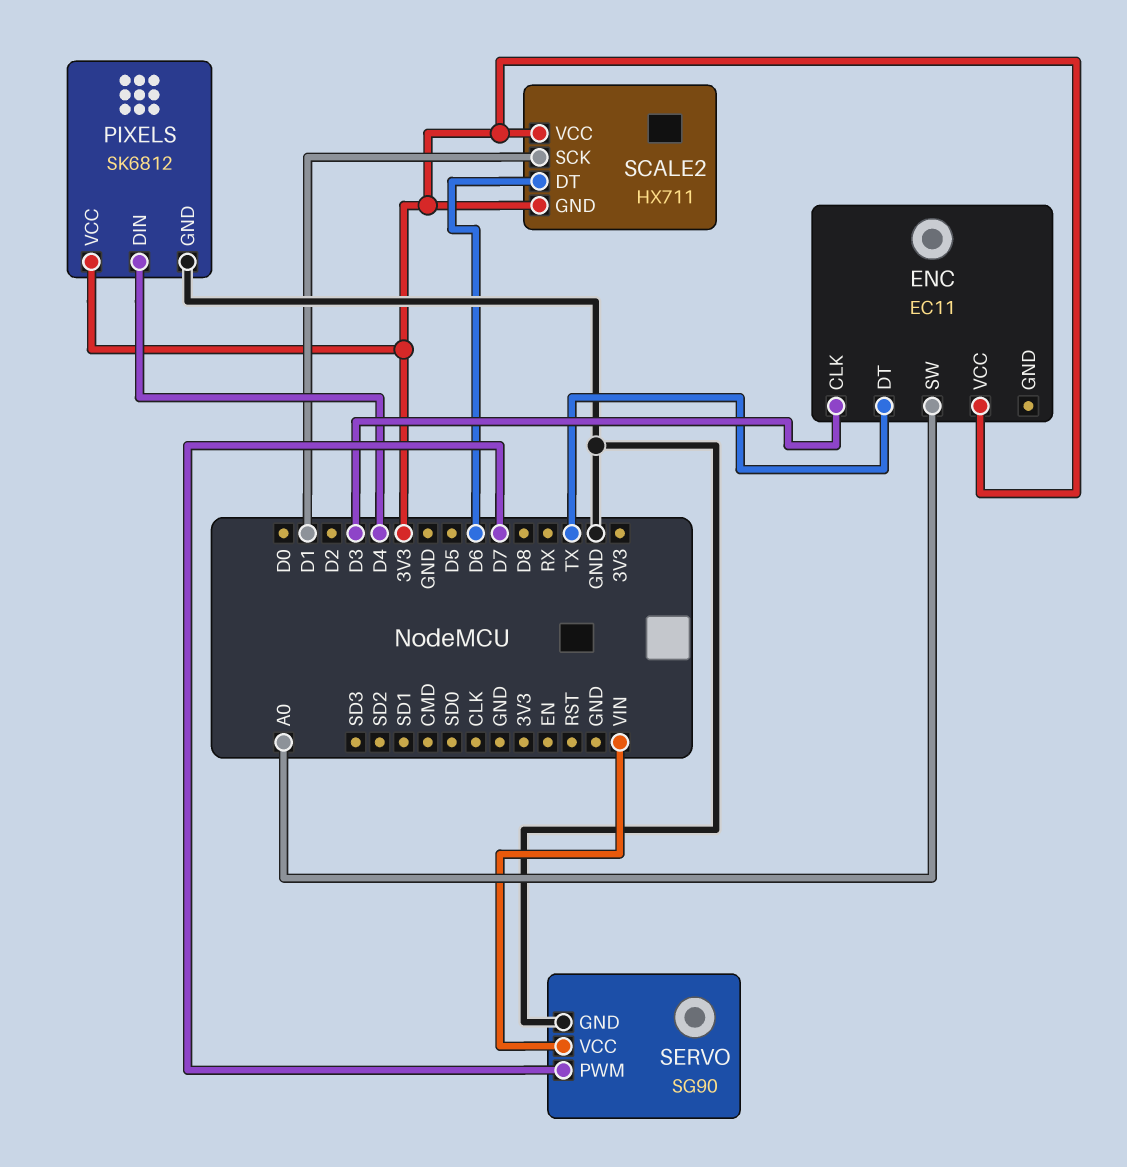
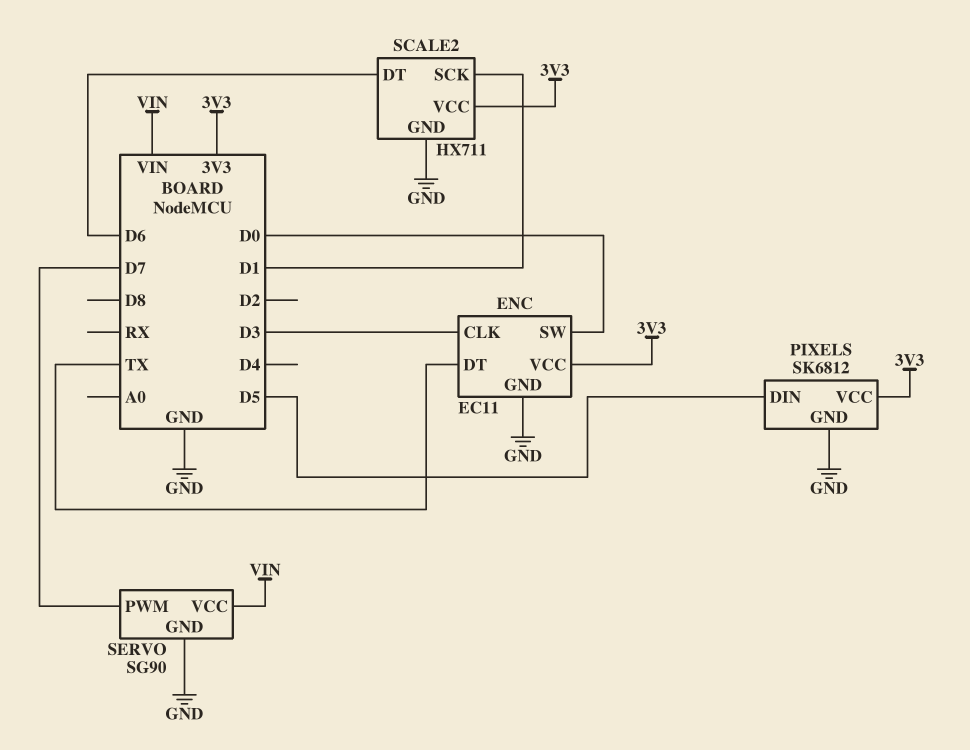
ENC pin GND: none -> GND
ENC pin SW: A0 -> D0
PIXELS pin DIN: D4 -> D5
SCALE2 pin GND: 3V3 -> GND

